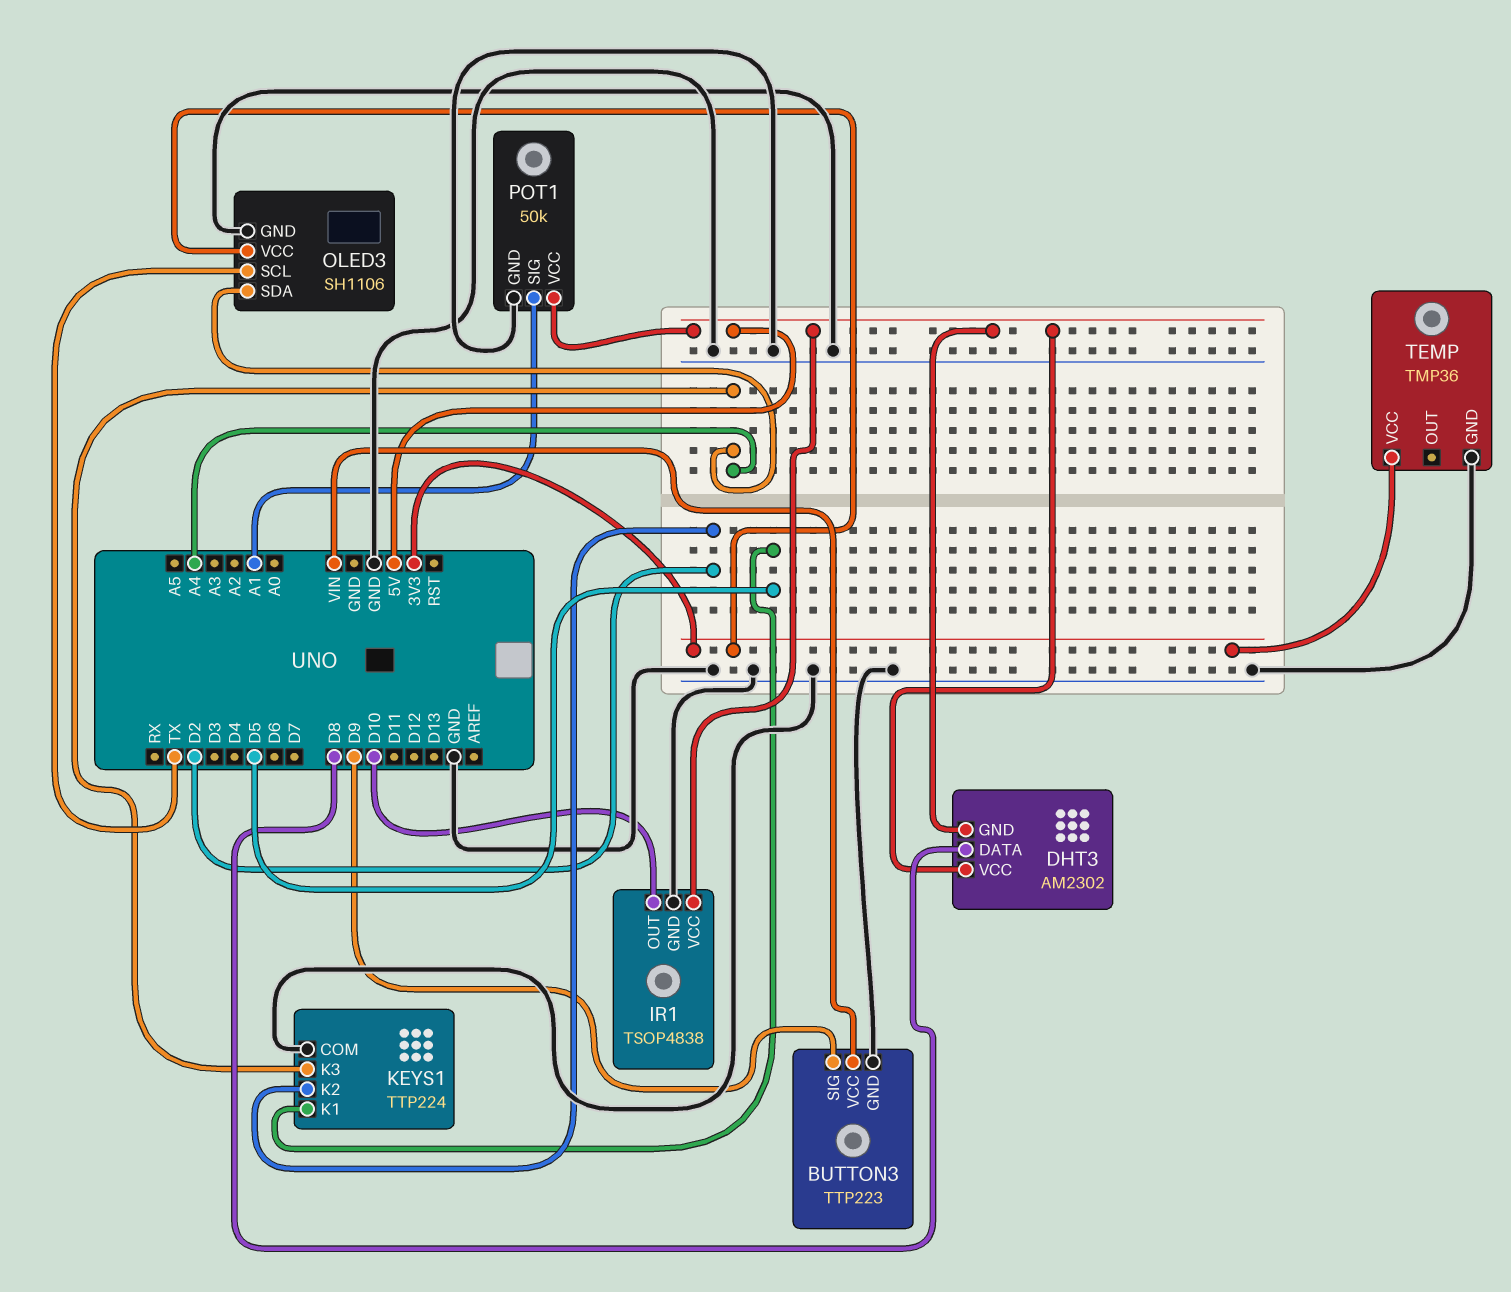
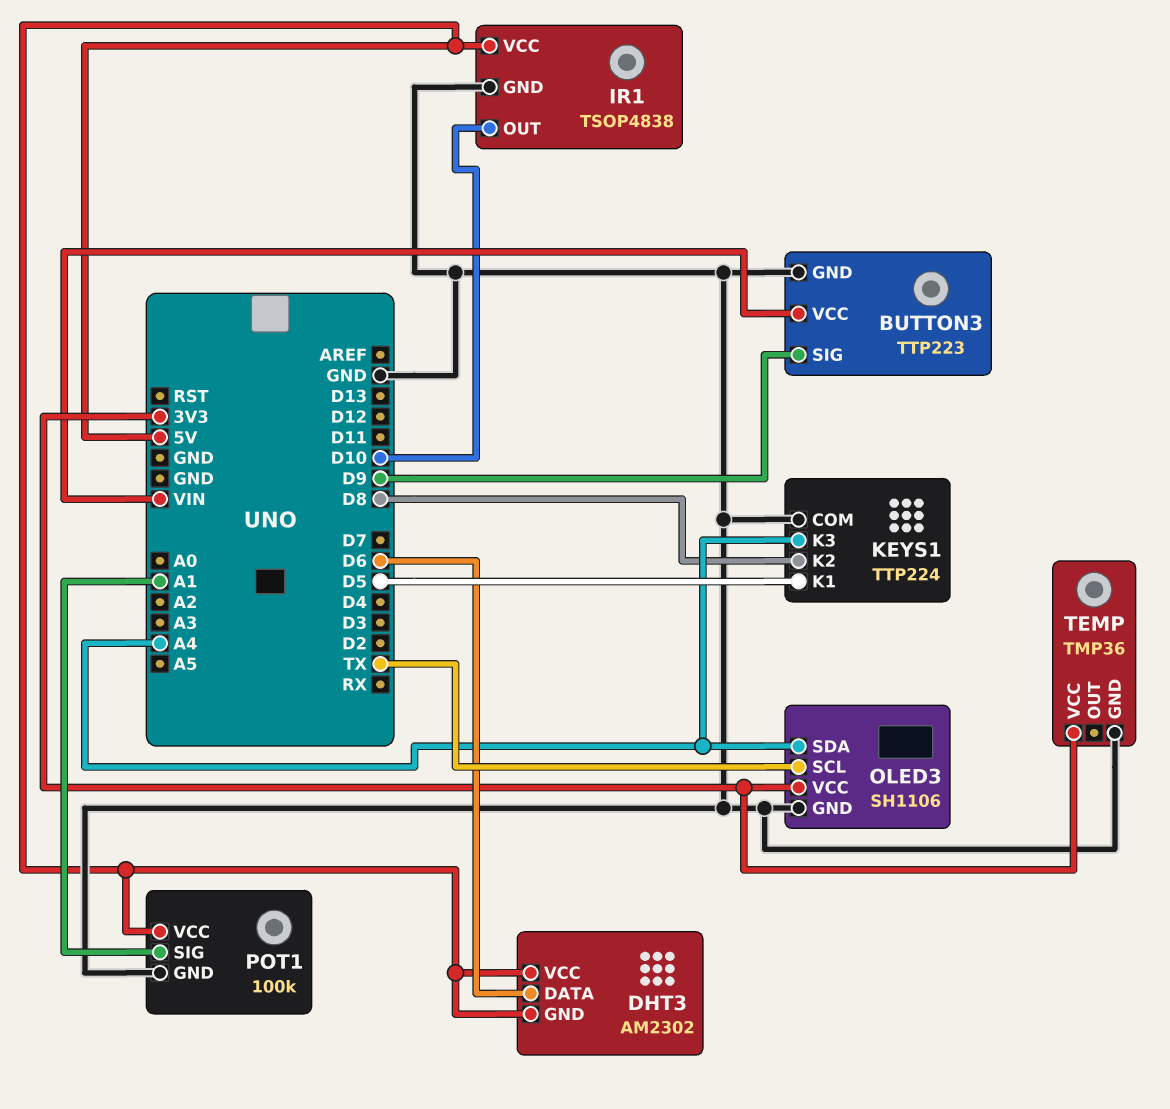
DHT3 pin DATA: D8 -> D6
KEYS1 pin K2: D2 -> D8
POT1: 50k -> 100k

